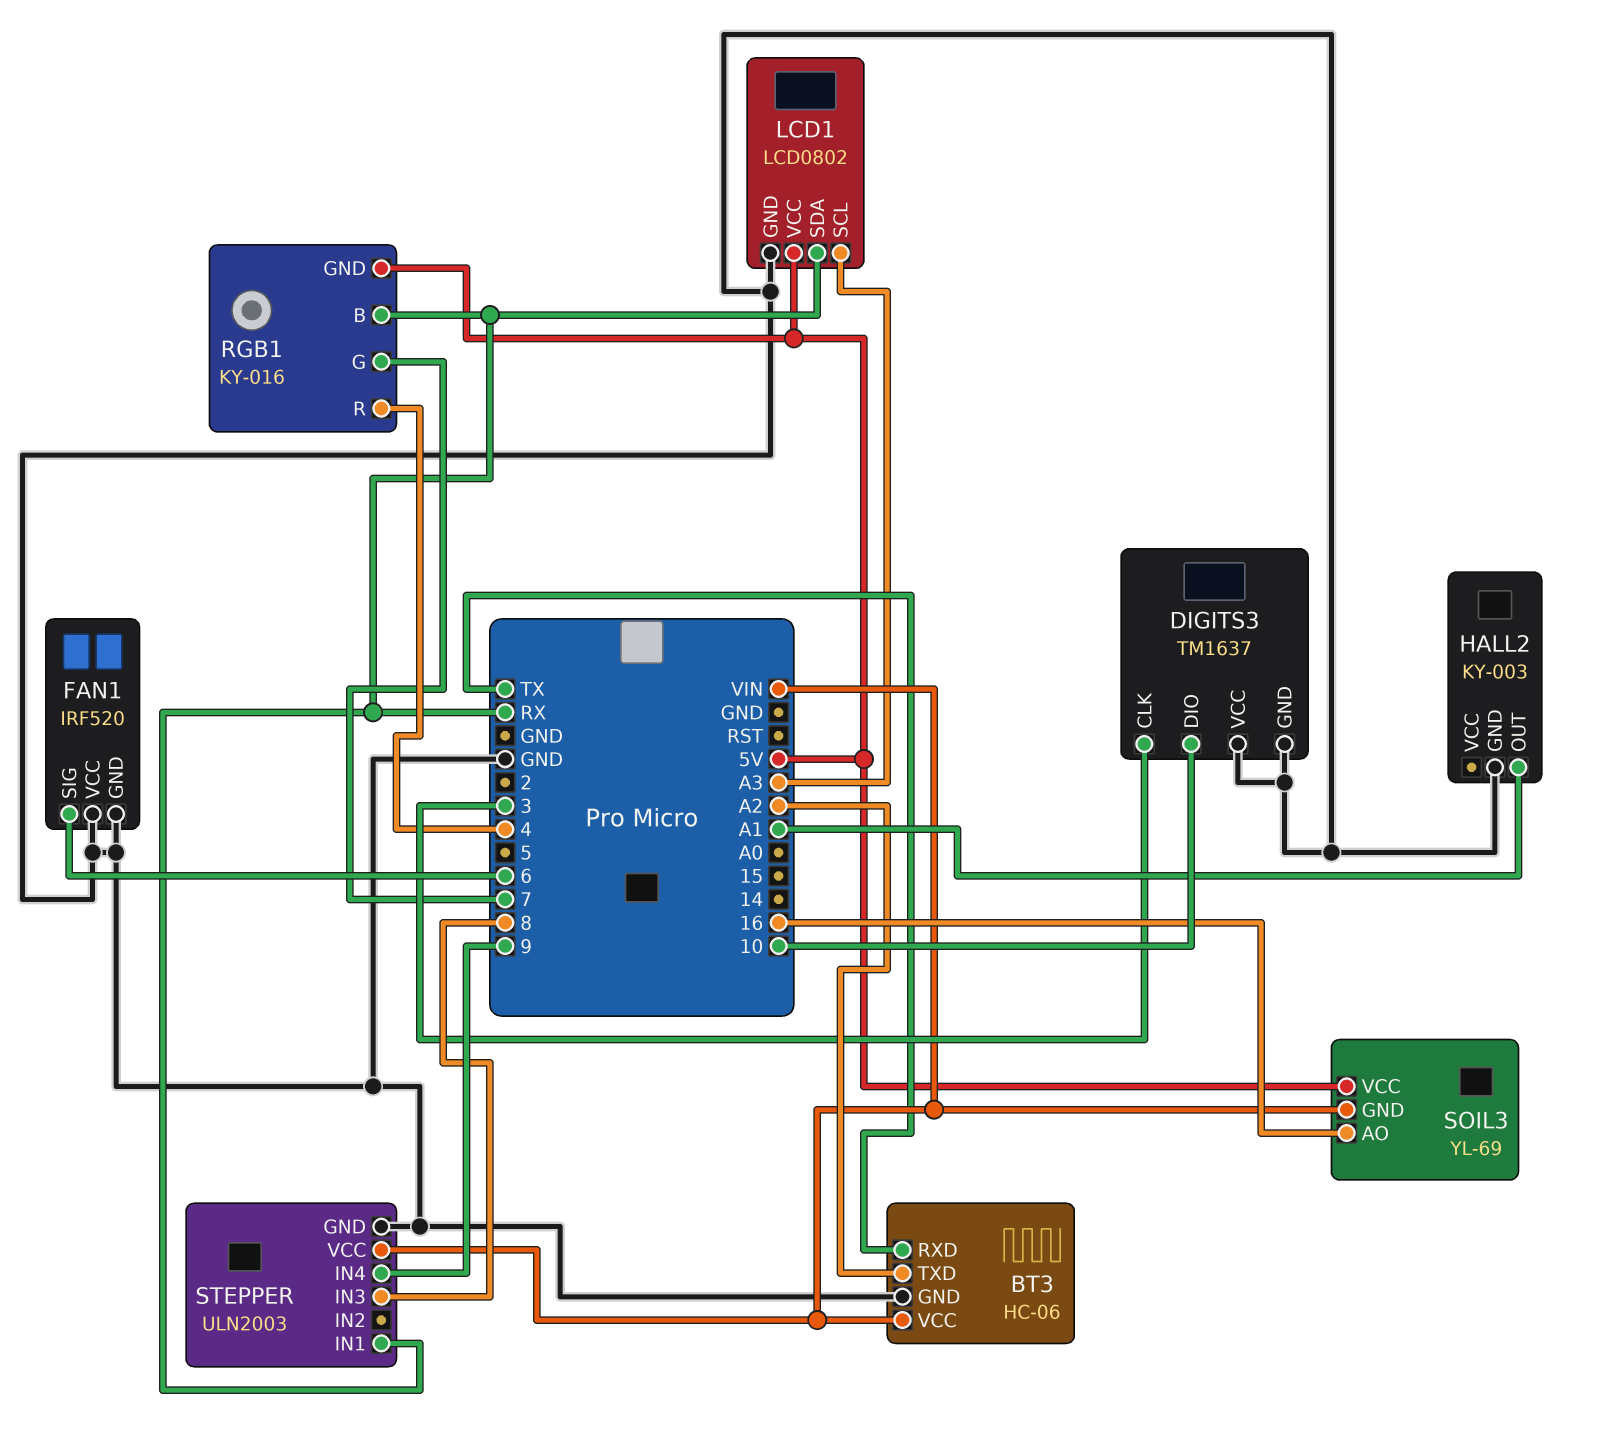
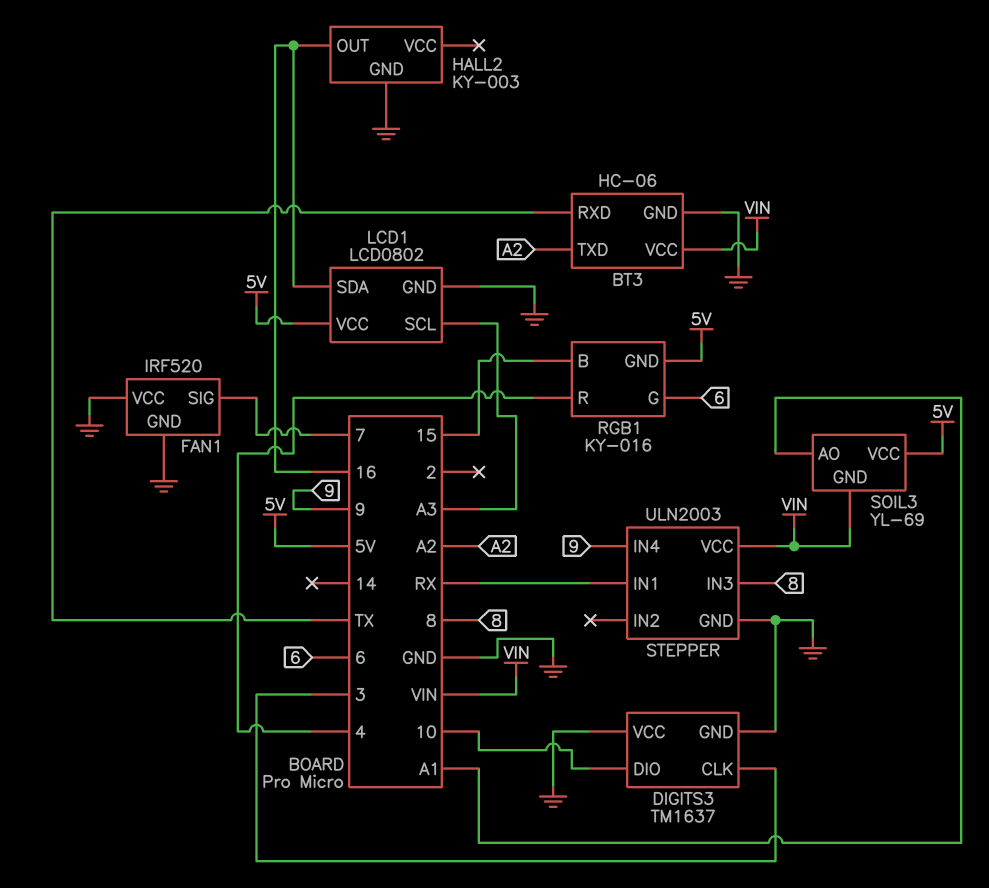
FAN1 pin SIG: 6 -> 7
HALL2 pin OUT: A1 -> 16
LCD1 pin SDA: RX -> 16
RGB1 pin B: RX -> 15
RGB1 pin G: 7 -> 6
SOIL3 pin AO: 16 -> A1

